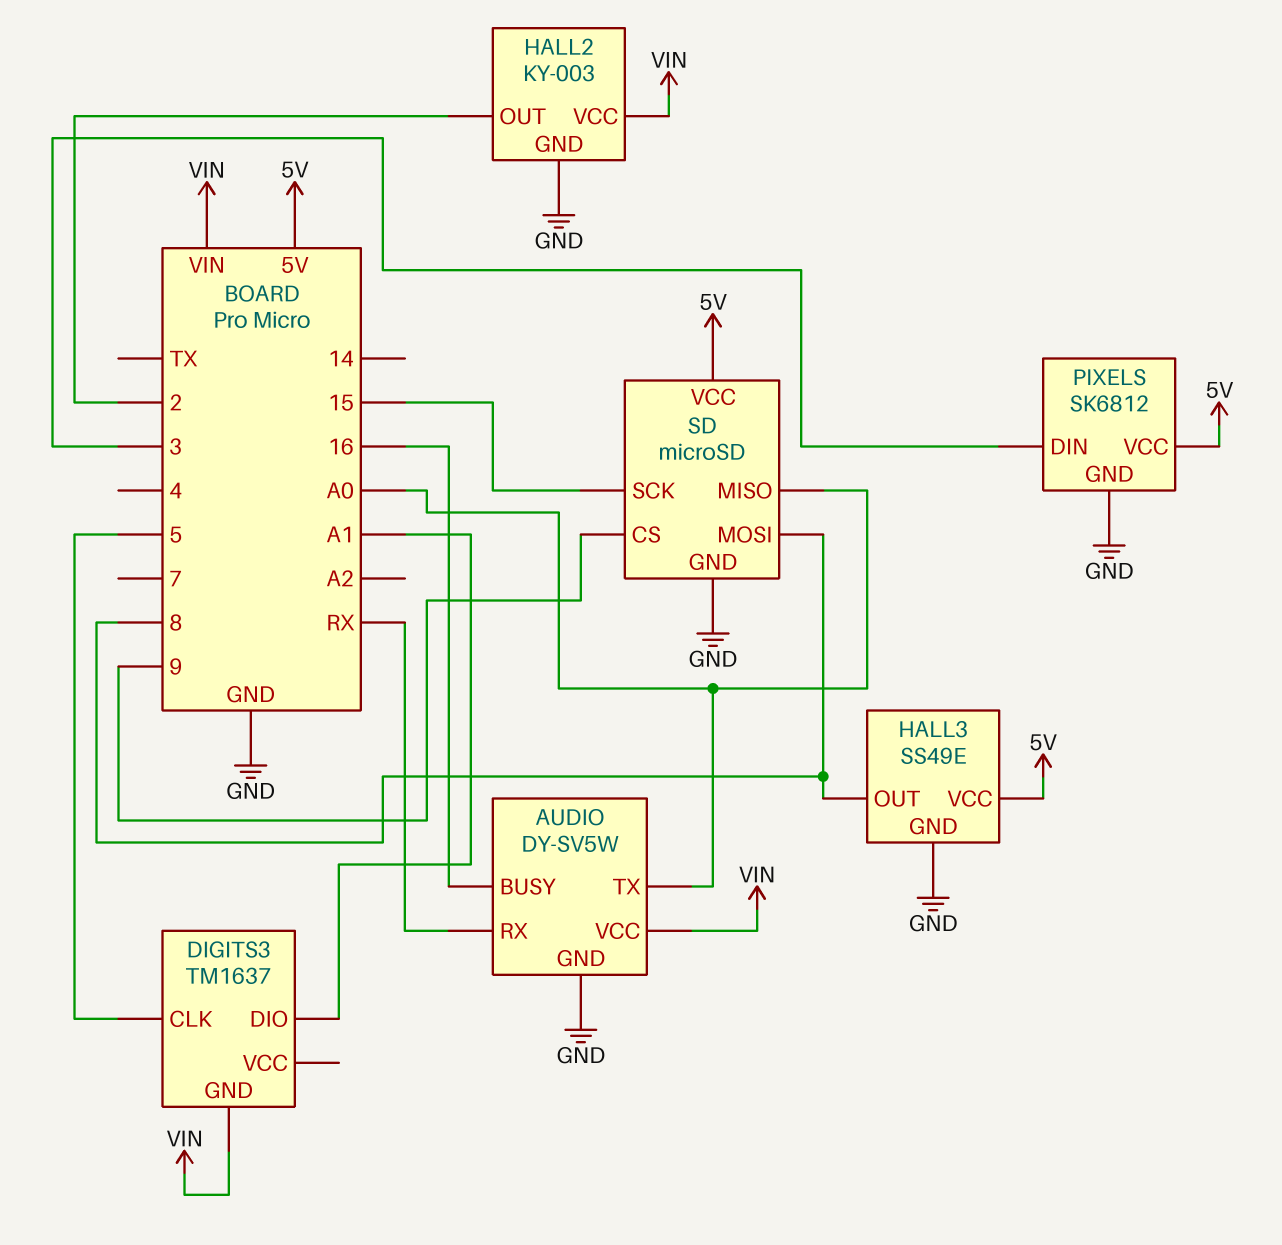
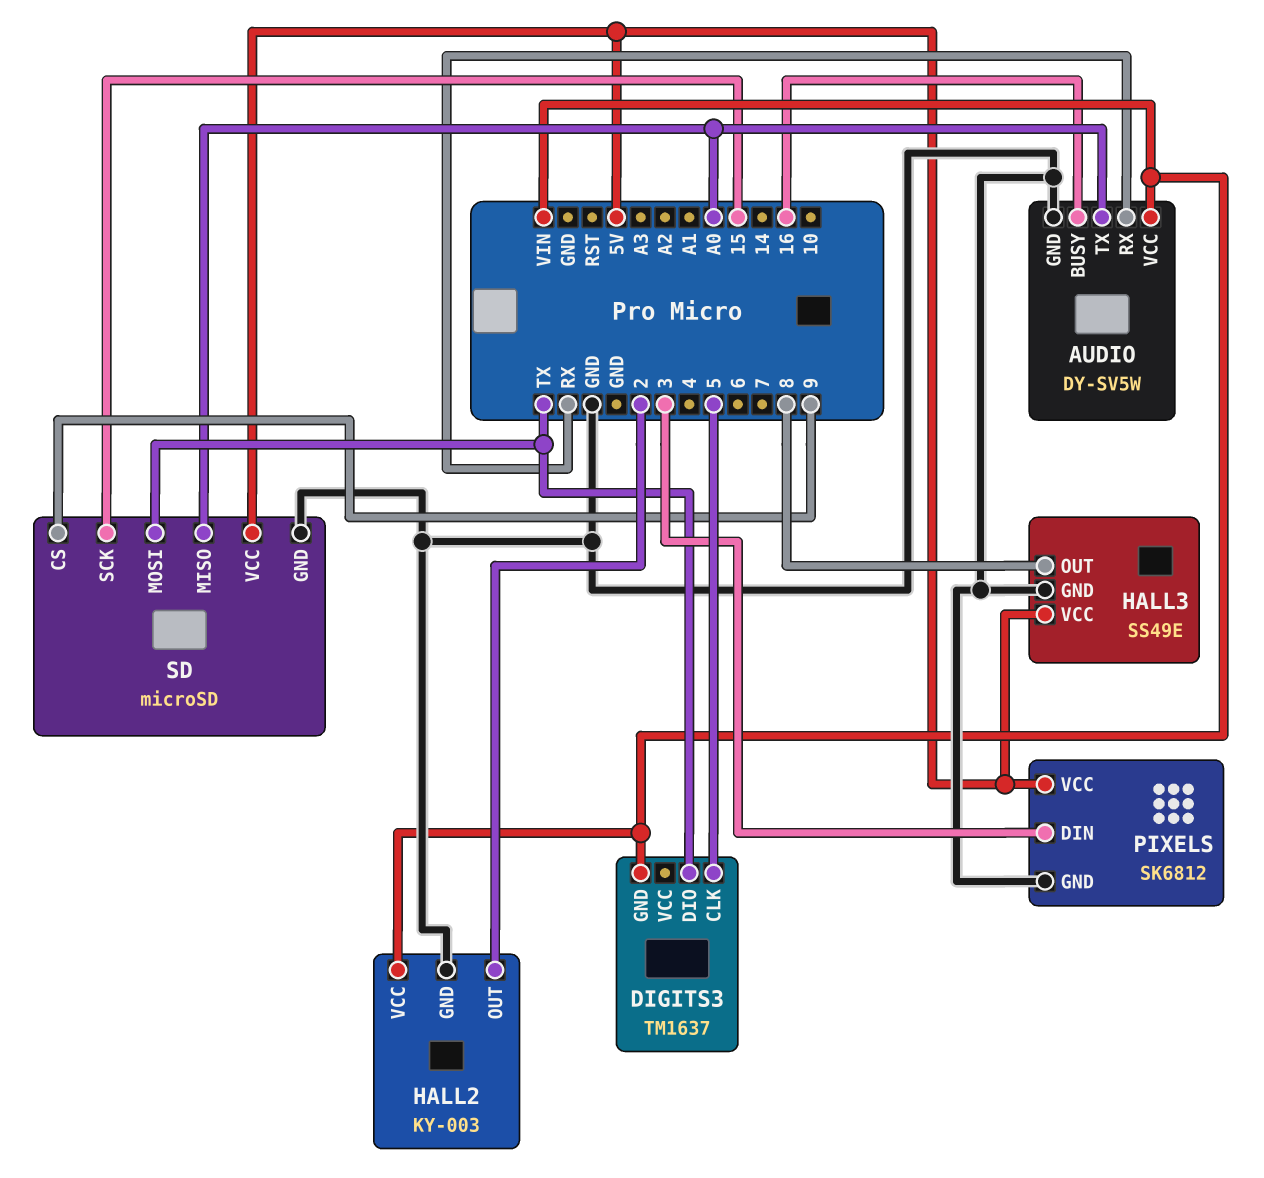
DIGITS3 pin DIO: A1 -> TX
SD pin MOSI: 8 -> TX

